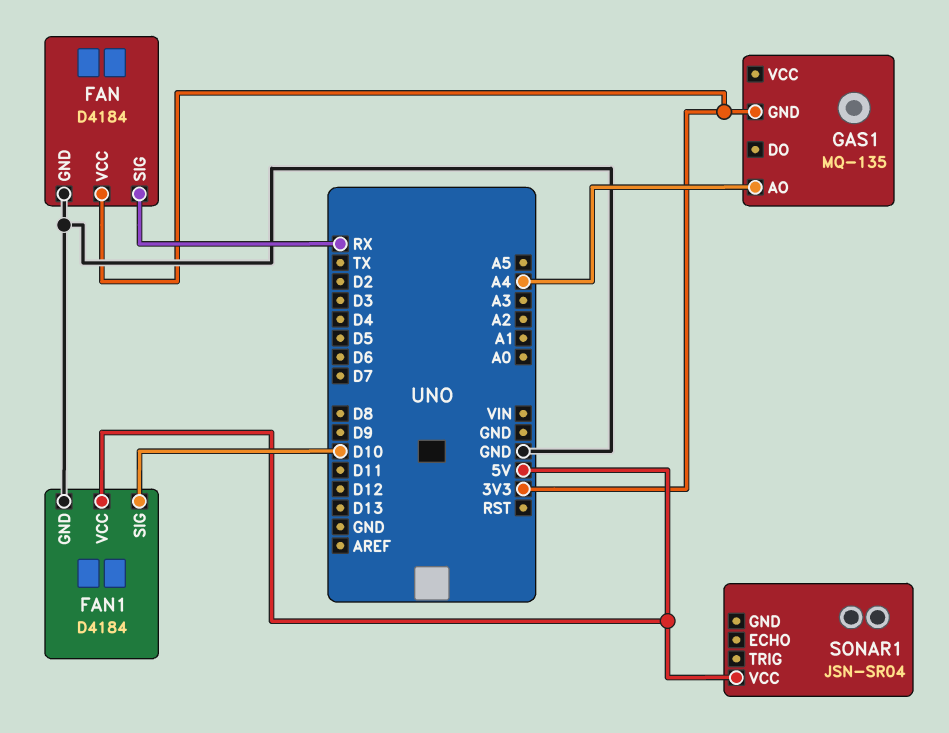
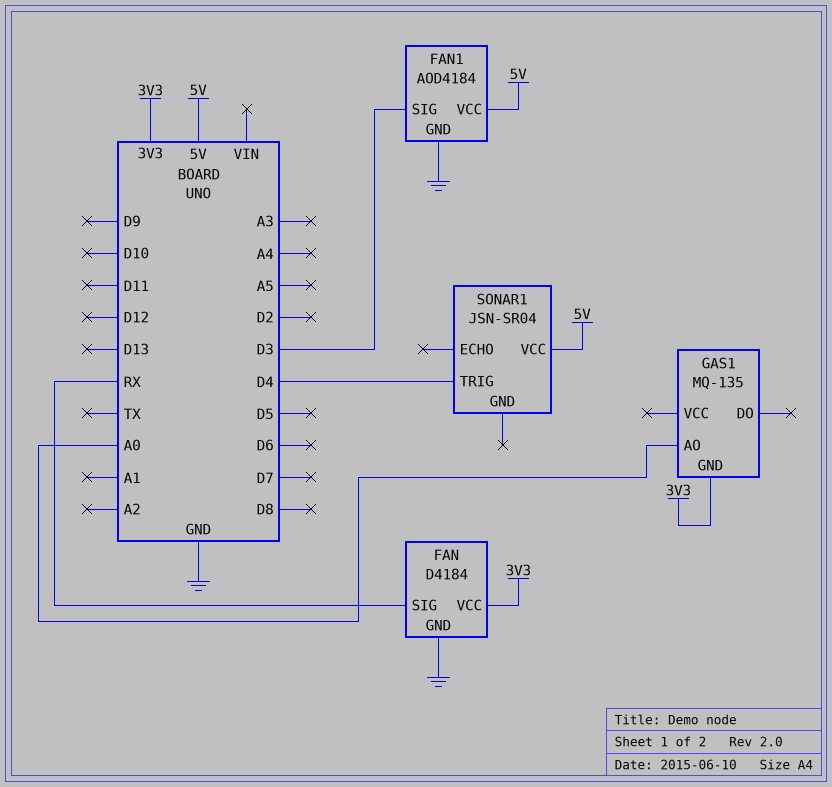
FAN1: D4184 -> AOD4184
FAN1 pin SIG: D10 -> D3
GAS1 pin AO: A4 -> A0
SONAR1 pin TRIG: none -> D4

